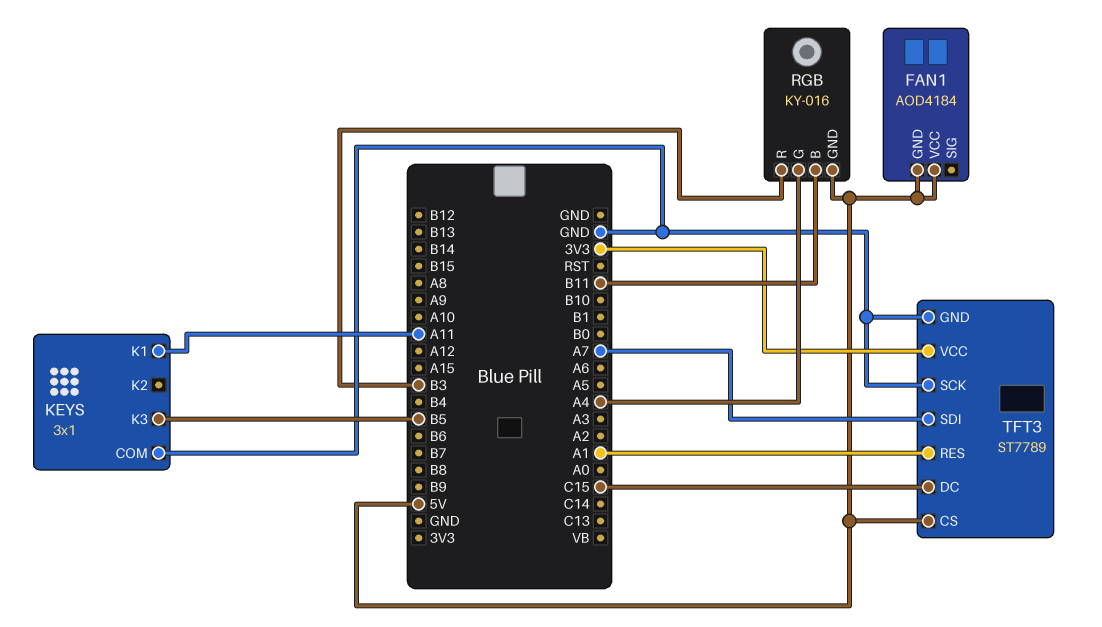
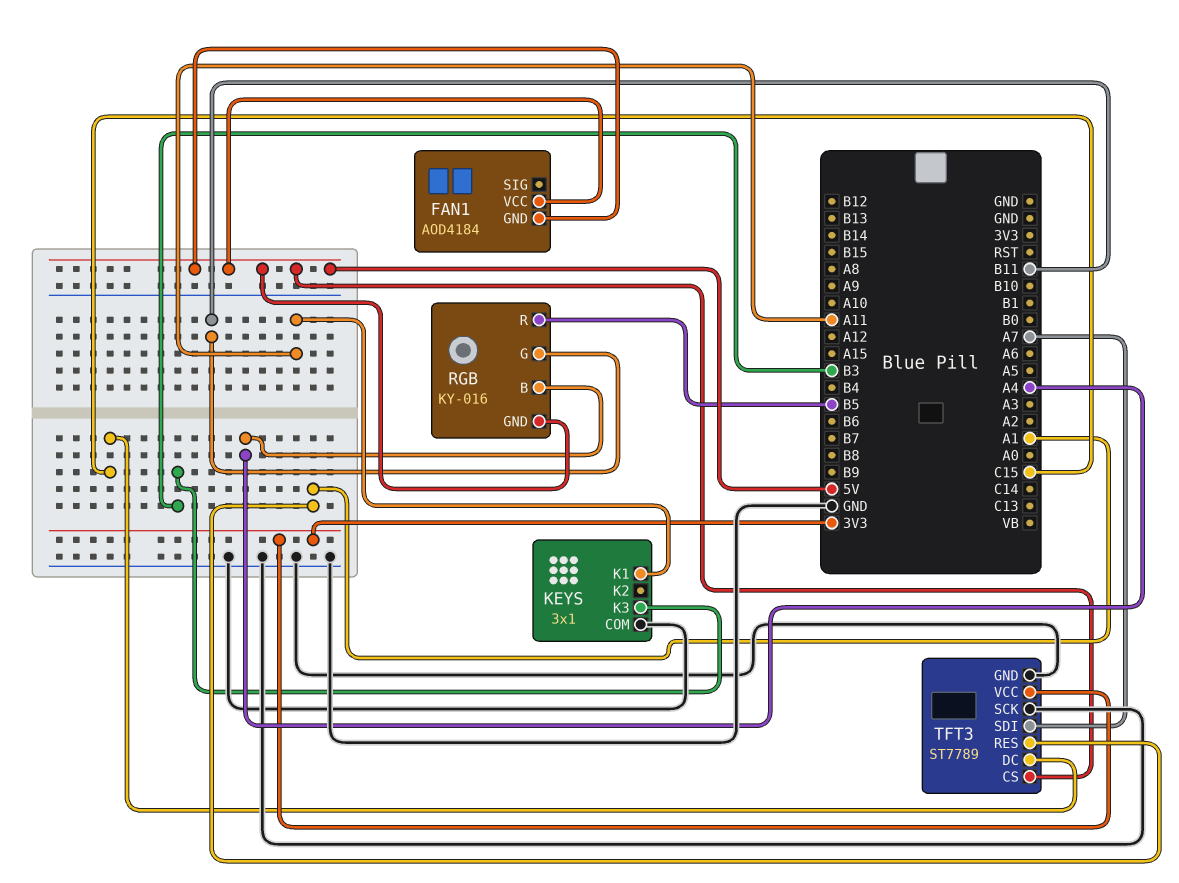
KEYS pin K3: B5 -> B3
RGB pin B: B11 -> A4
RGB pin G: A4 -> B11
RGB pin R: B3 -> B5

